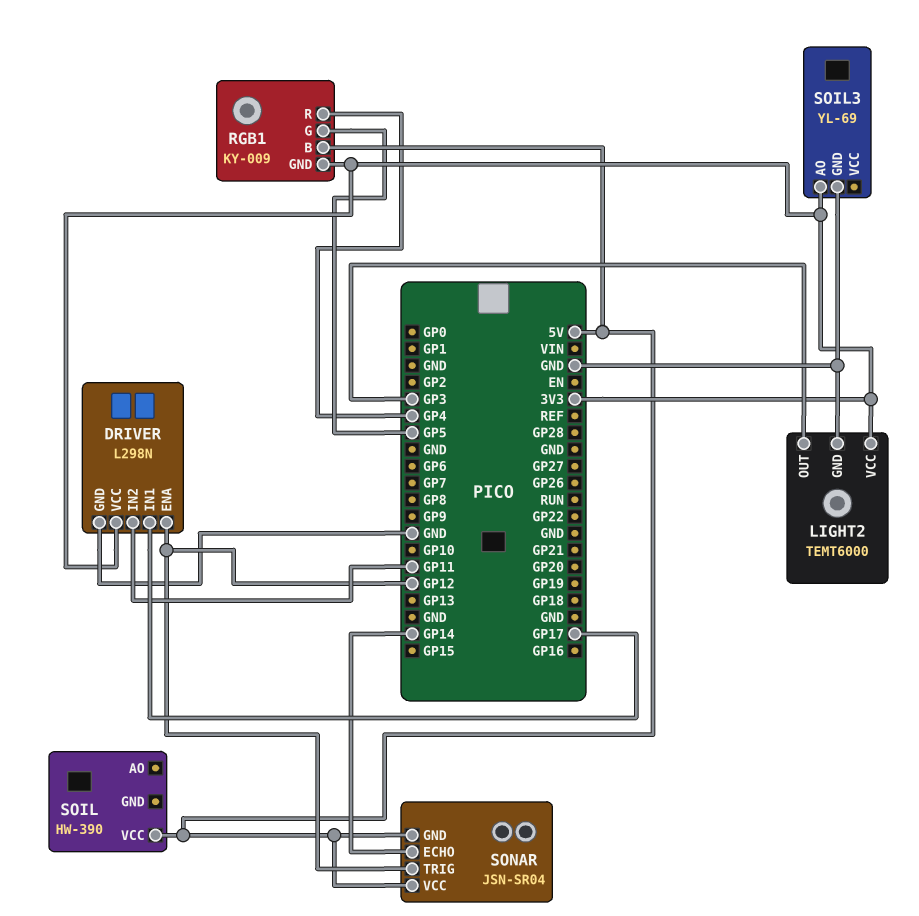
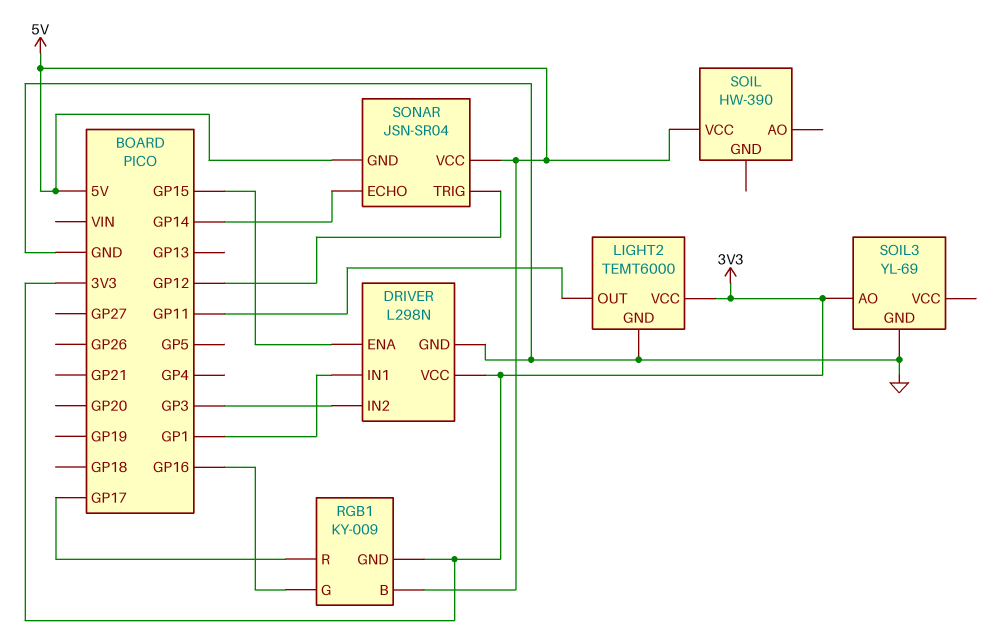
DRIVER pin ENA: GP12 -> GP15
DRIVER pin IN1: GP17 -> GP1
DRIVER pin IN2: GP11 -> GP3
LIGHT2 pin OUT: GP3 -> GP11
RGB1 pin G: GP5 -> GP16
RGB1 pin R: GP4 -> GP17

